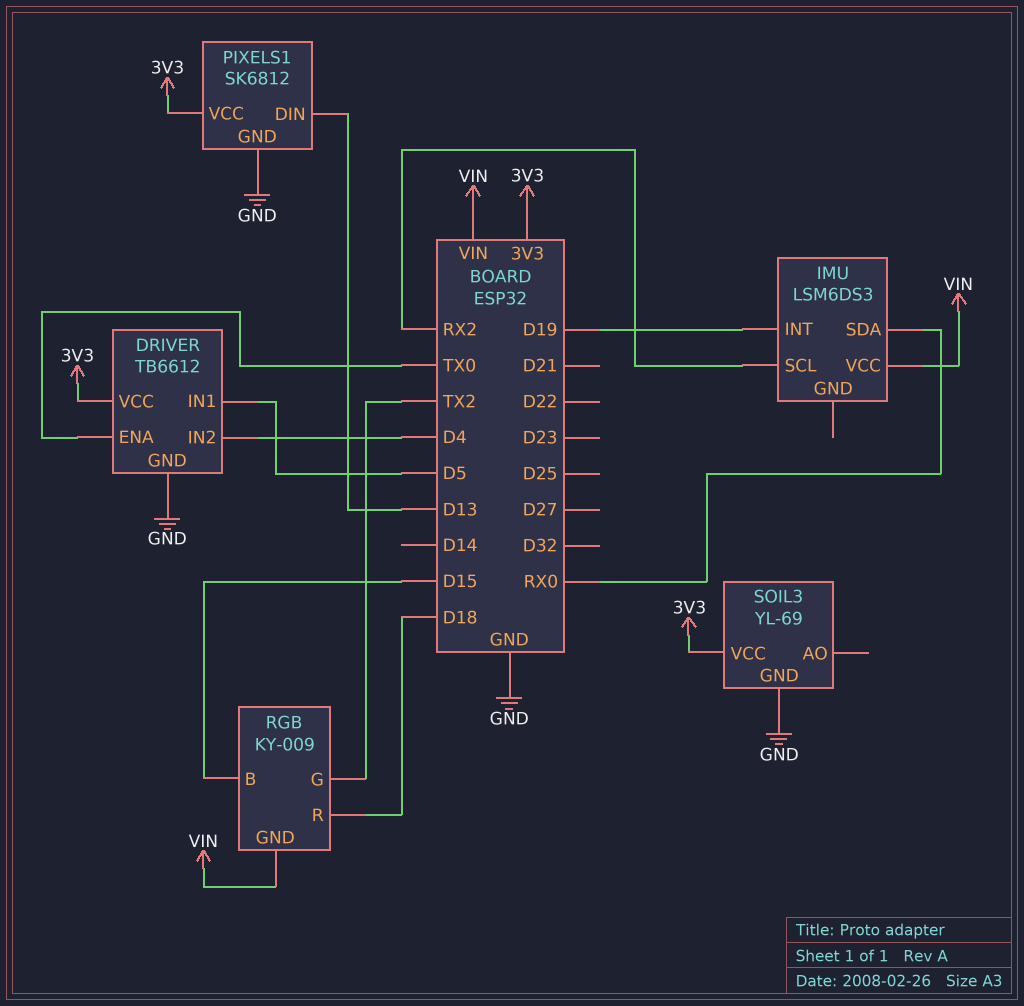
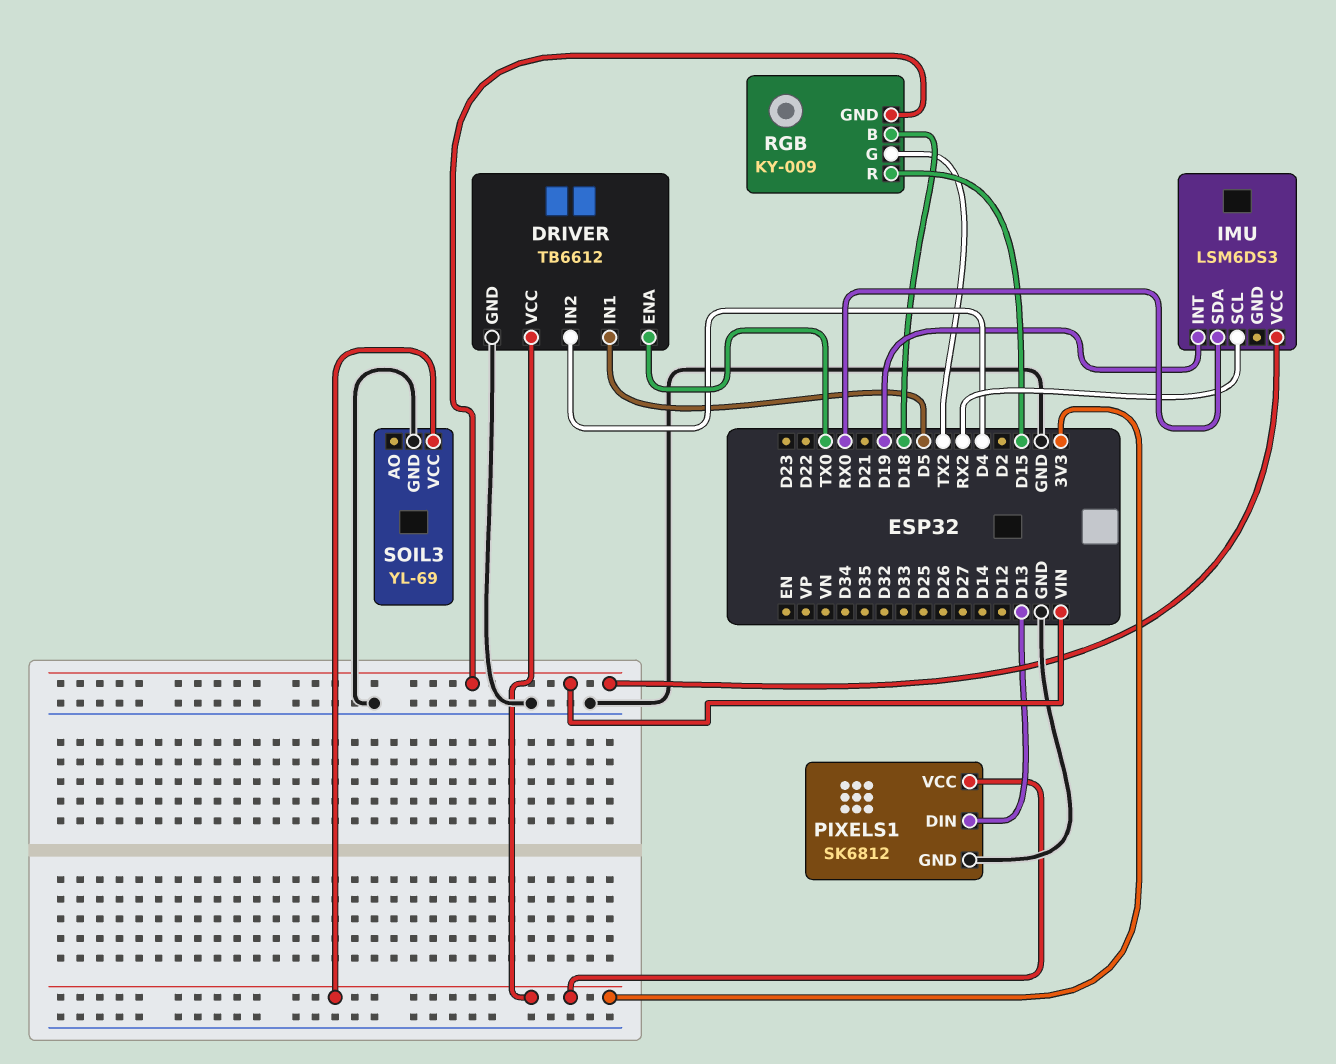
RGB pin B: D15 -> D18
RGB pin R: D18 -> D15

